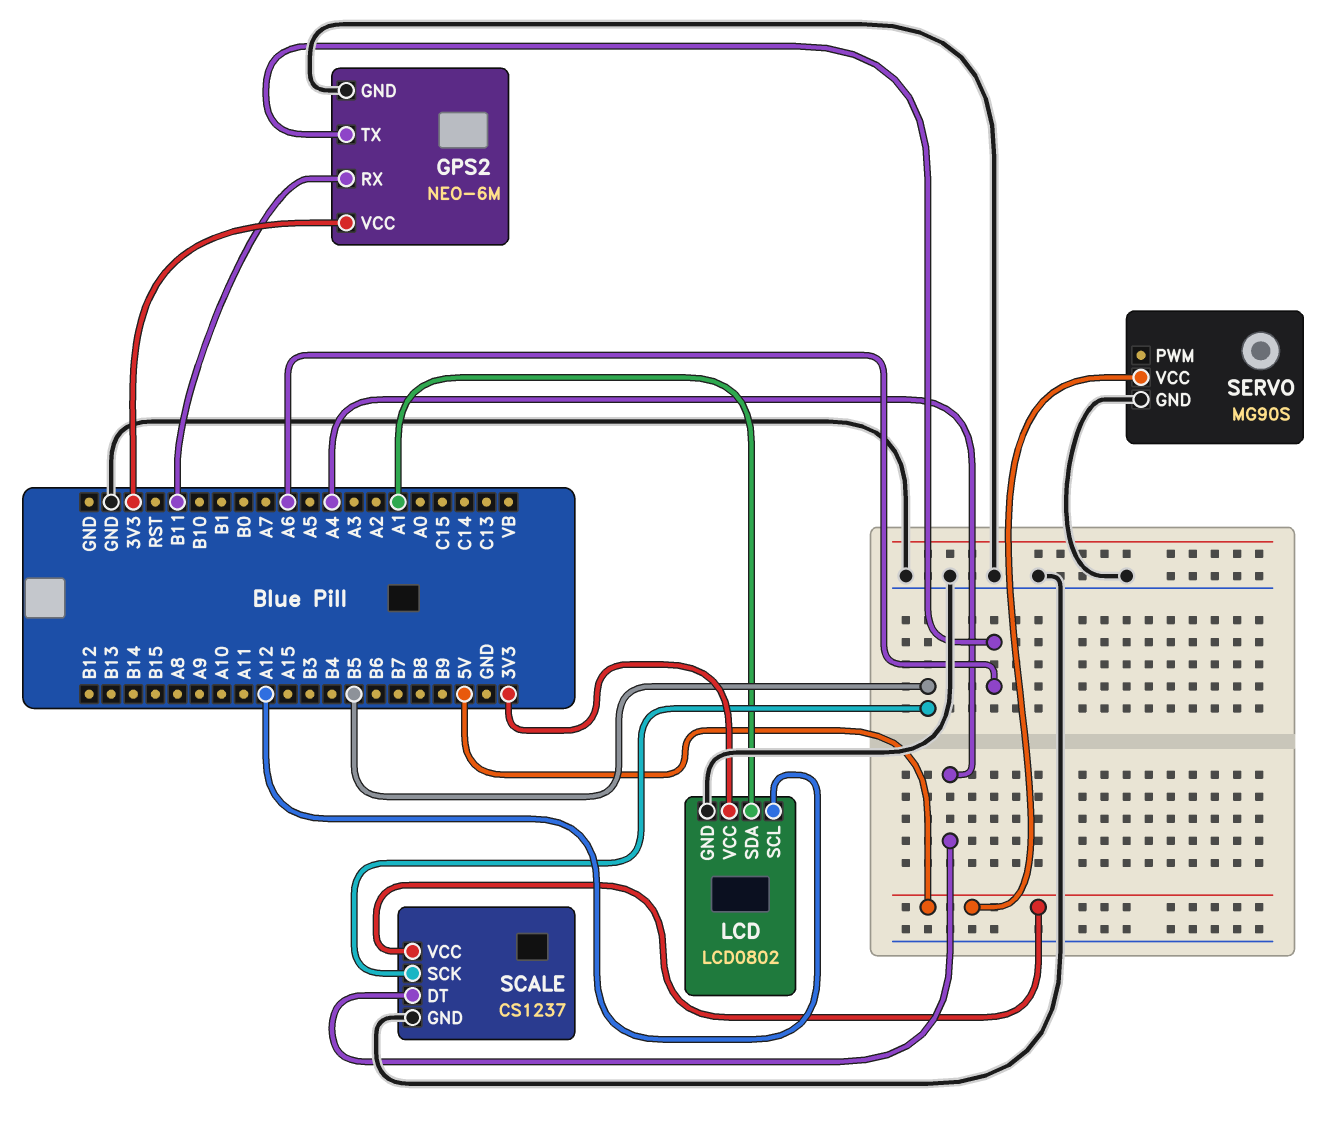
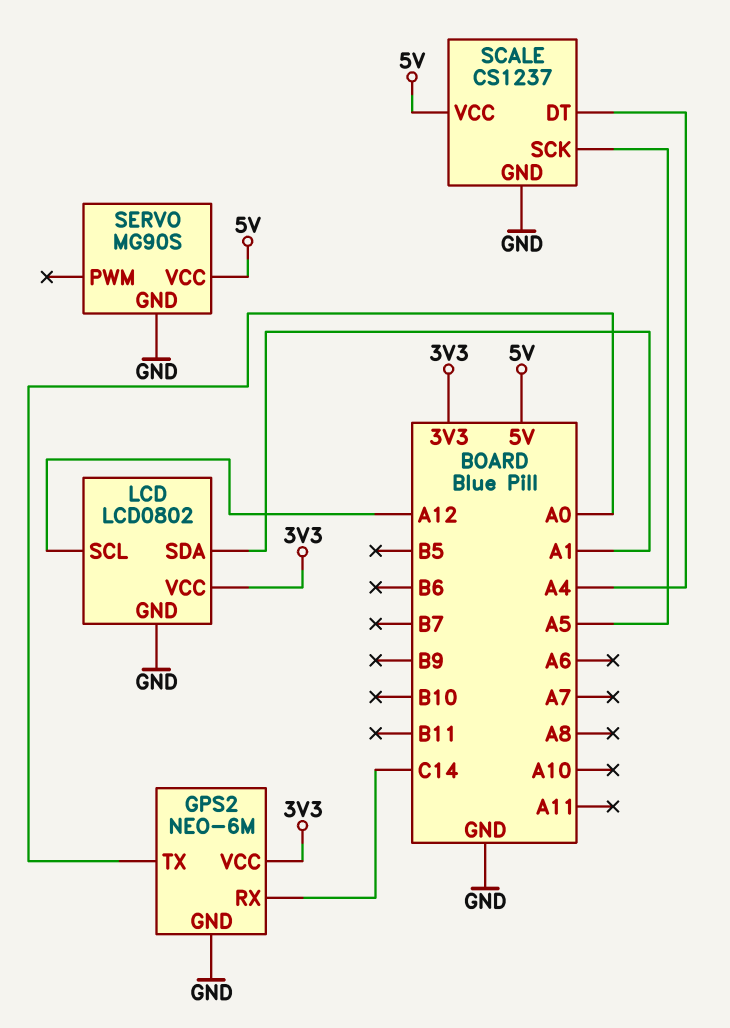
GPS2 pin RX: B11 -> C14
GPS2 pin TX: A6 -> A0
SCALE pin SCK: B5 -> A5

